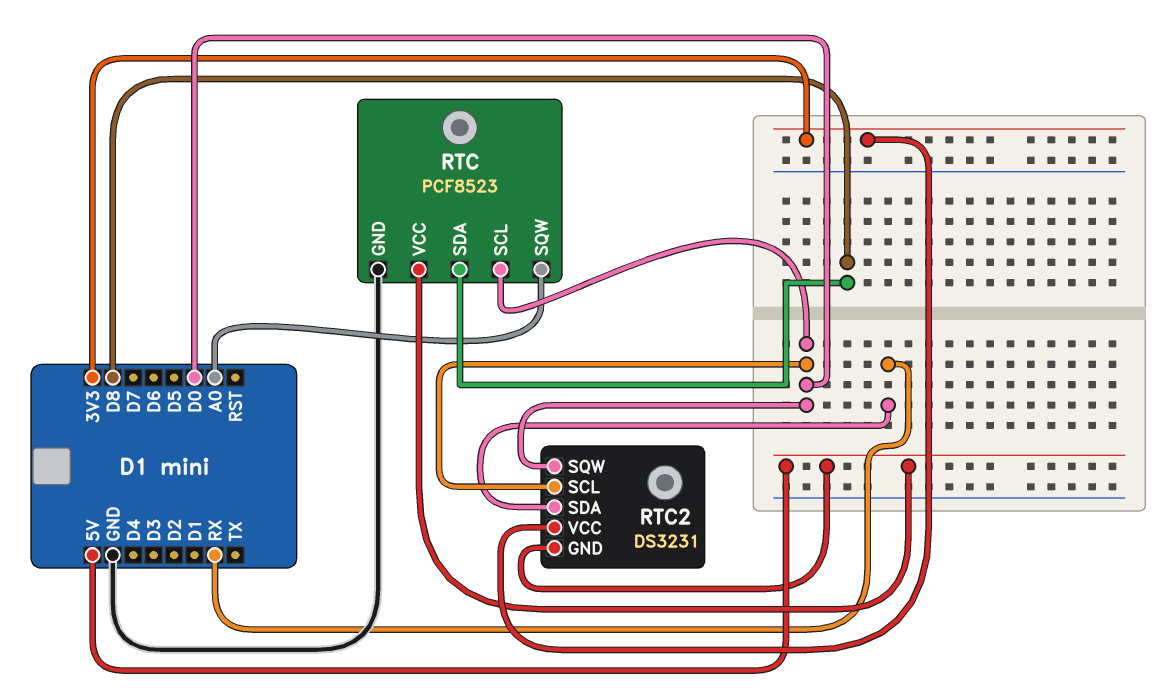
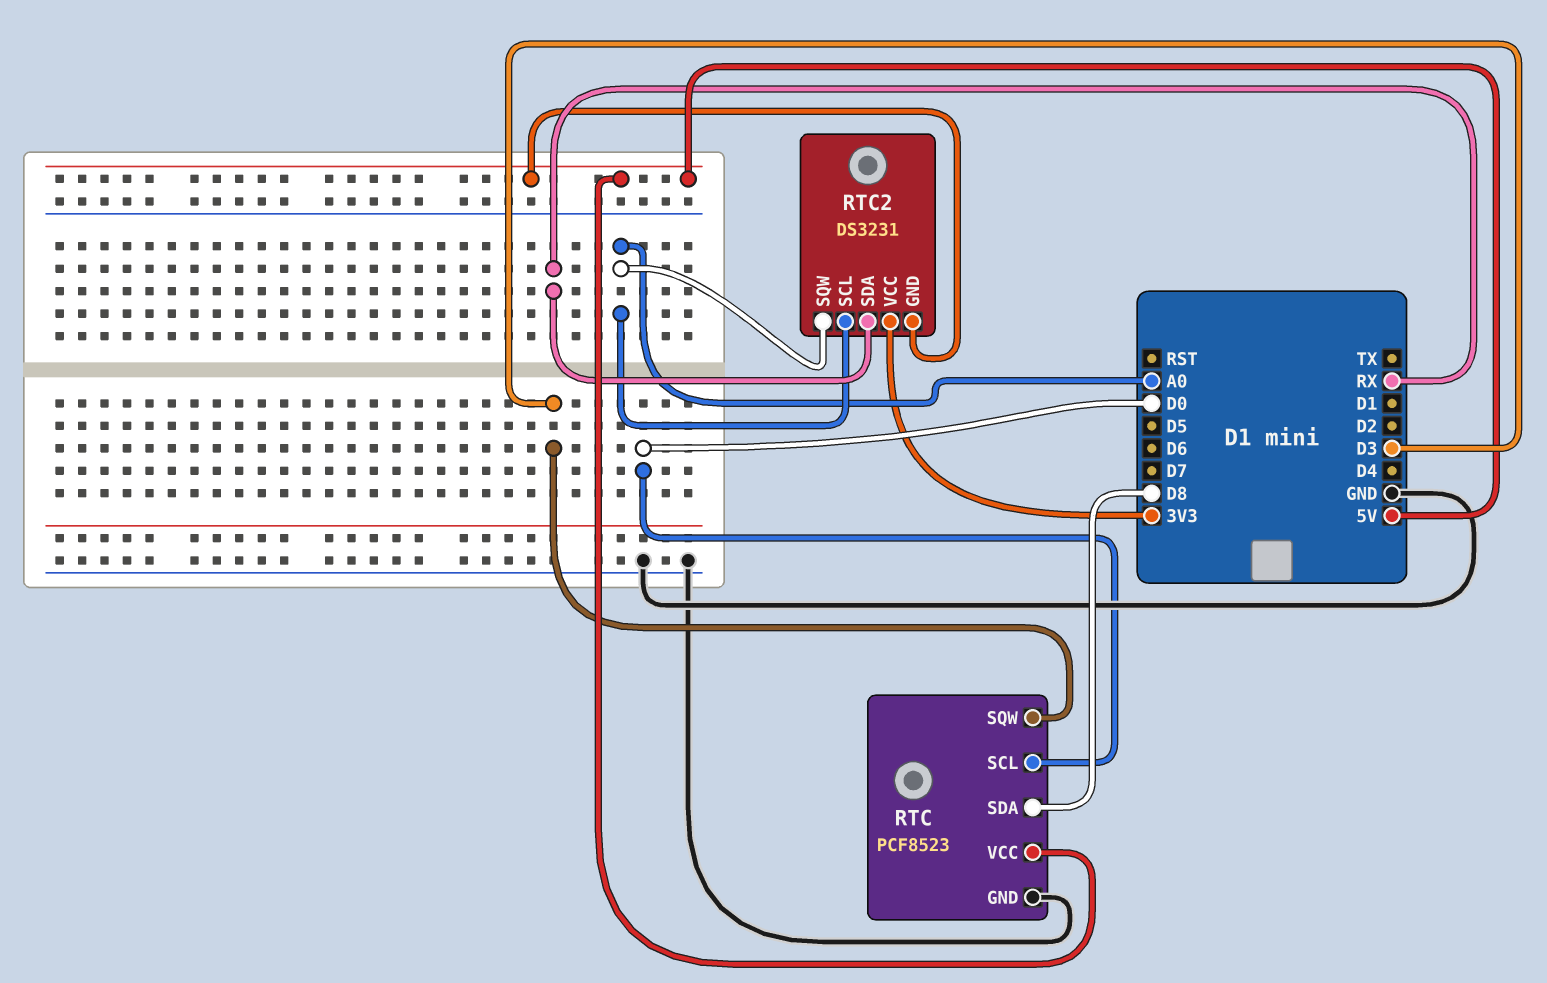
RTC pin SQW: A0 -> D3
RTC2 pin SCL: D0 -> A0
RTC2 pin SQW: D0 -> A0

